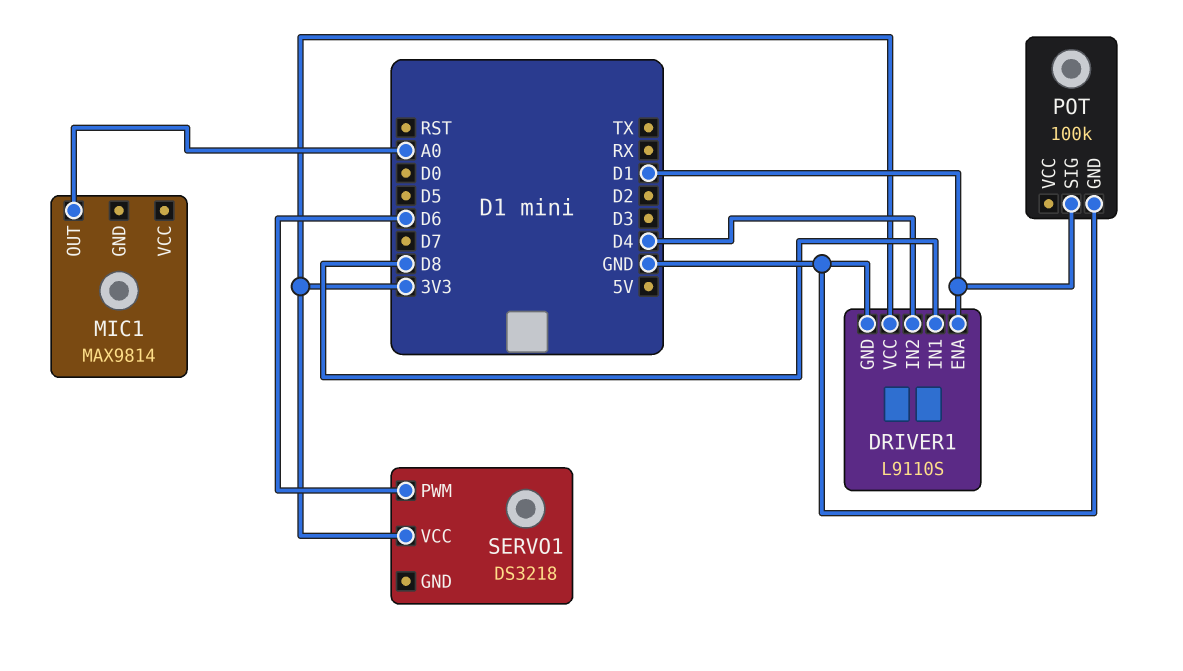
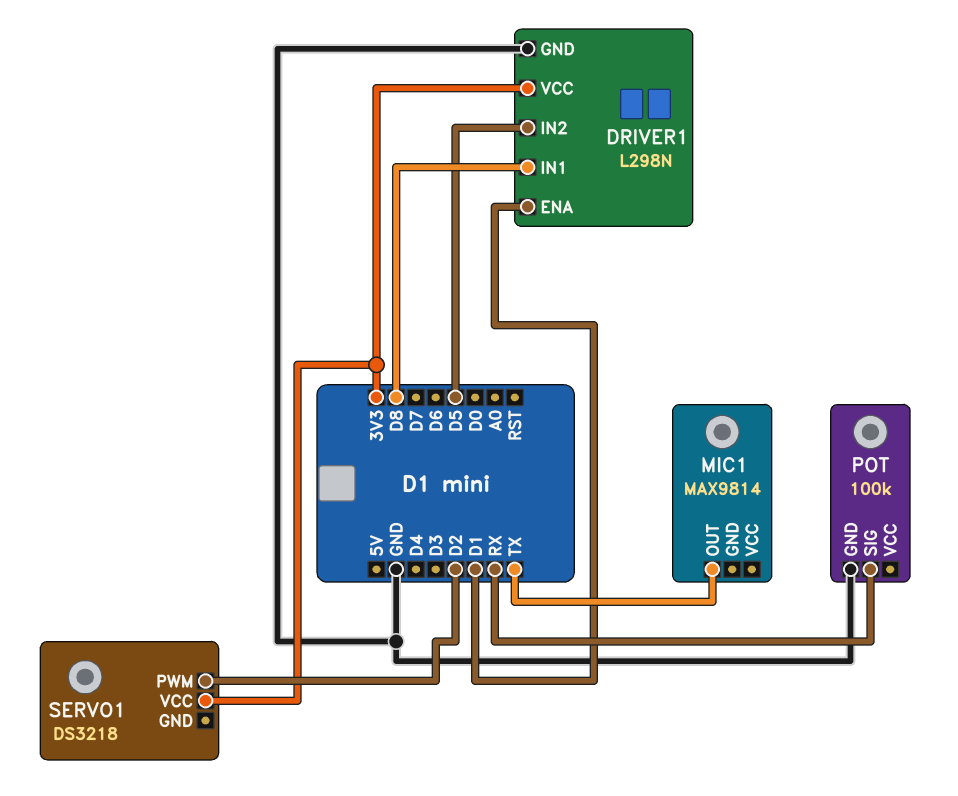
DRIVER1: L9110S -> L298N
DRIVER1 pin IN2: D4 -> D5
MIC1 pin OUT: A0 -> TX
POT pin SIG: D1 -> RX
SERVO1 pin PWM: D6 -> D2

